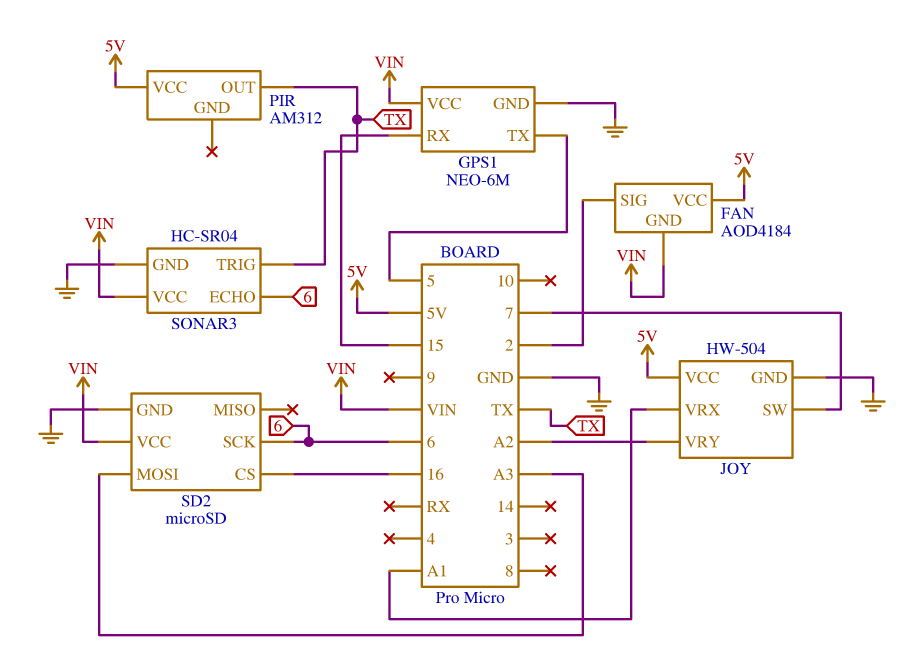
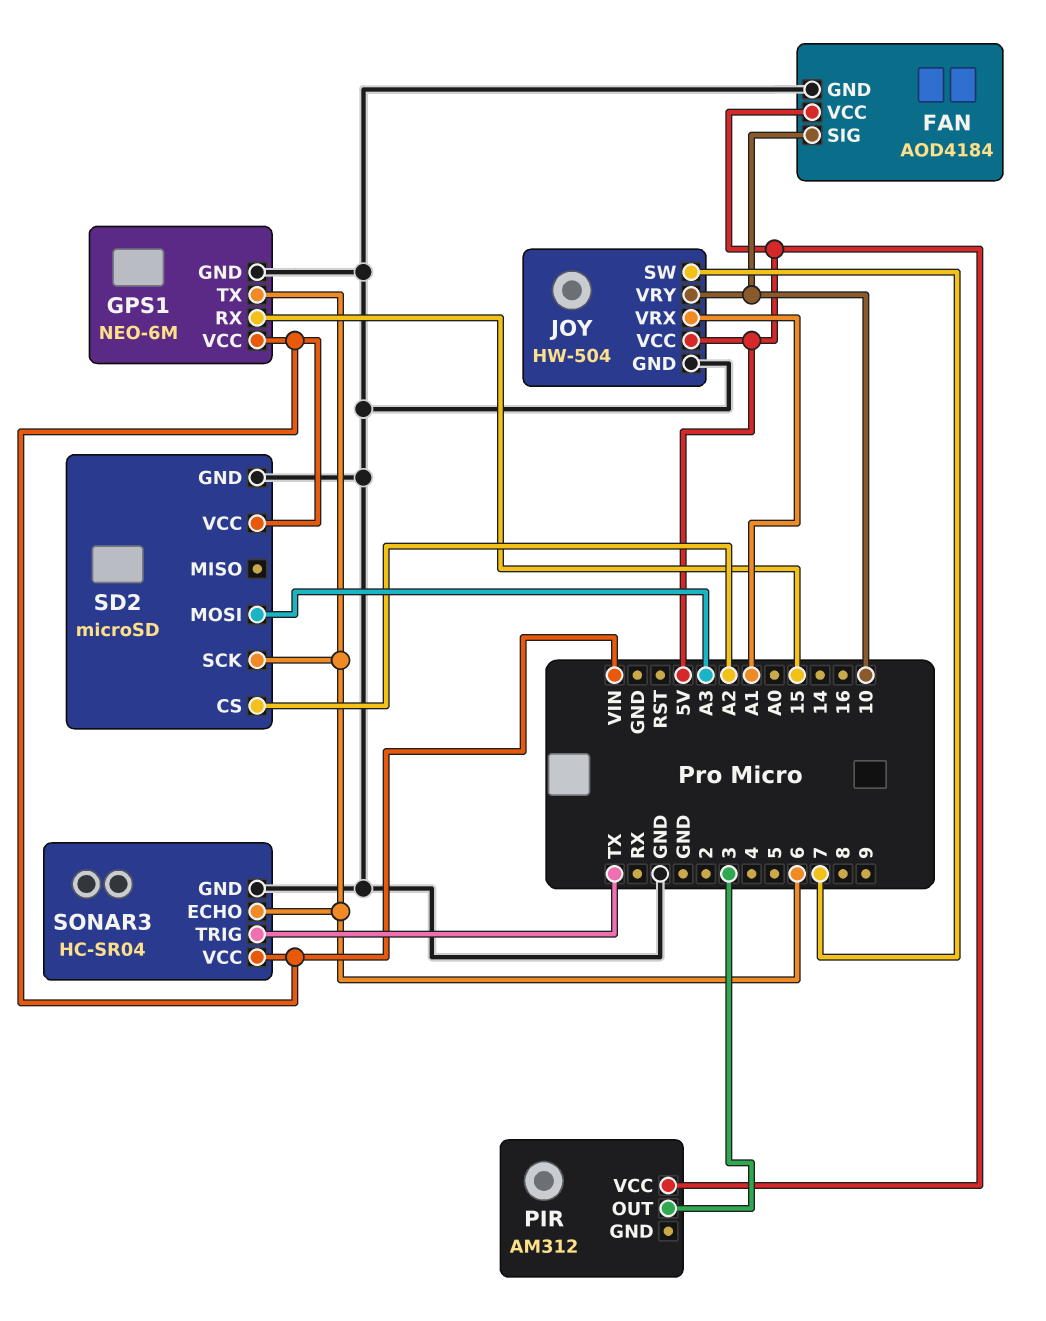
FAN pin GND: VIN -> GND
FAN pin SIG: 2 -> 10
GPS1 pin TX: 5 -> 6
JOY pin VRY: A2 -> 10
PIR pin OUT: TX -> 3
SD2 pin CS: 16 -> A2

